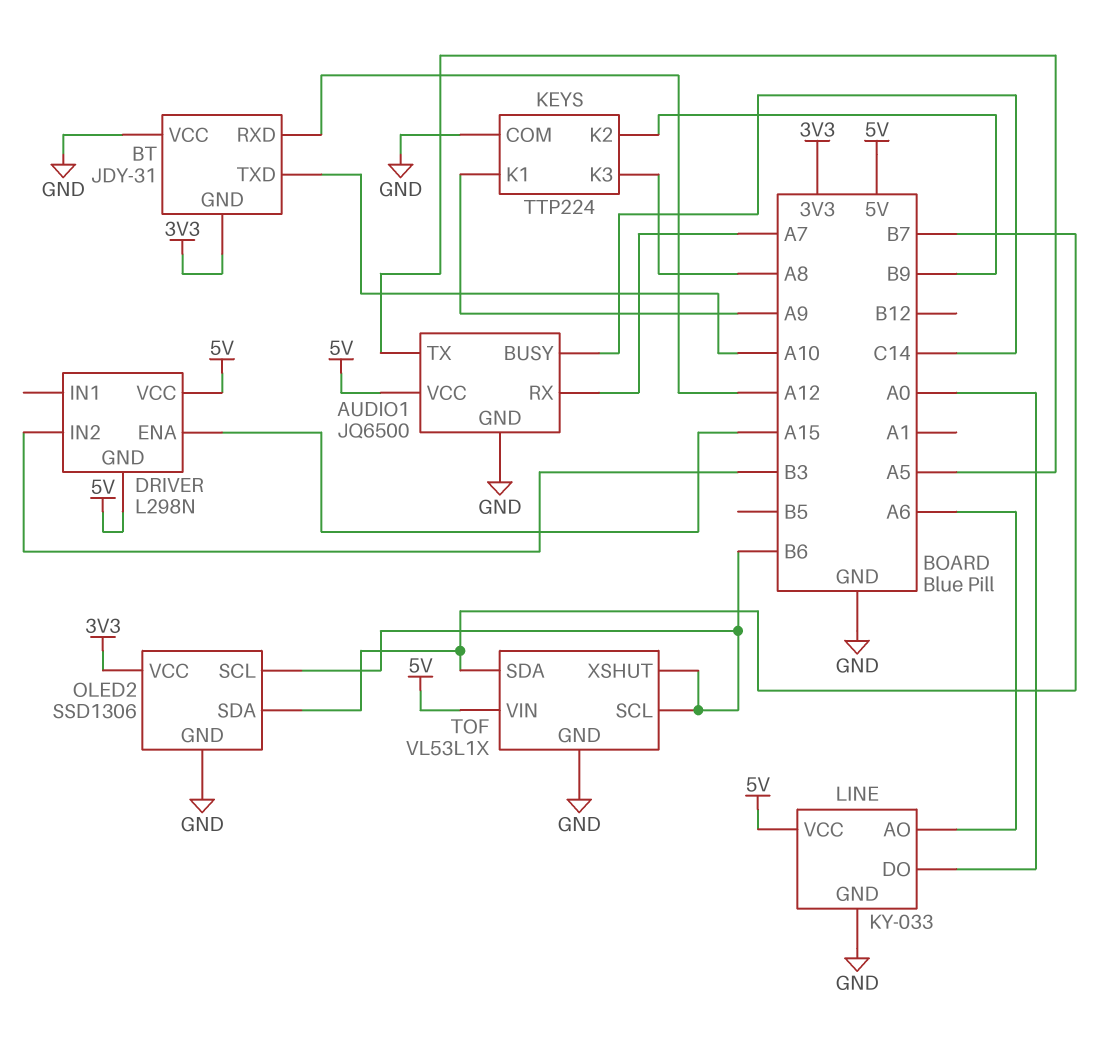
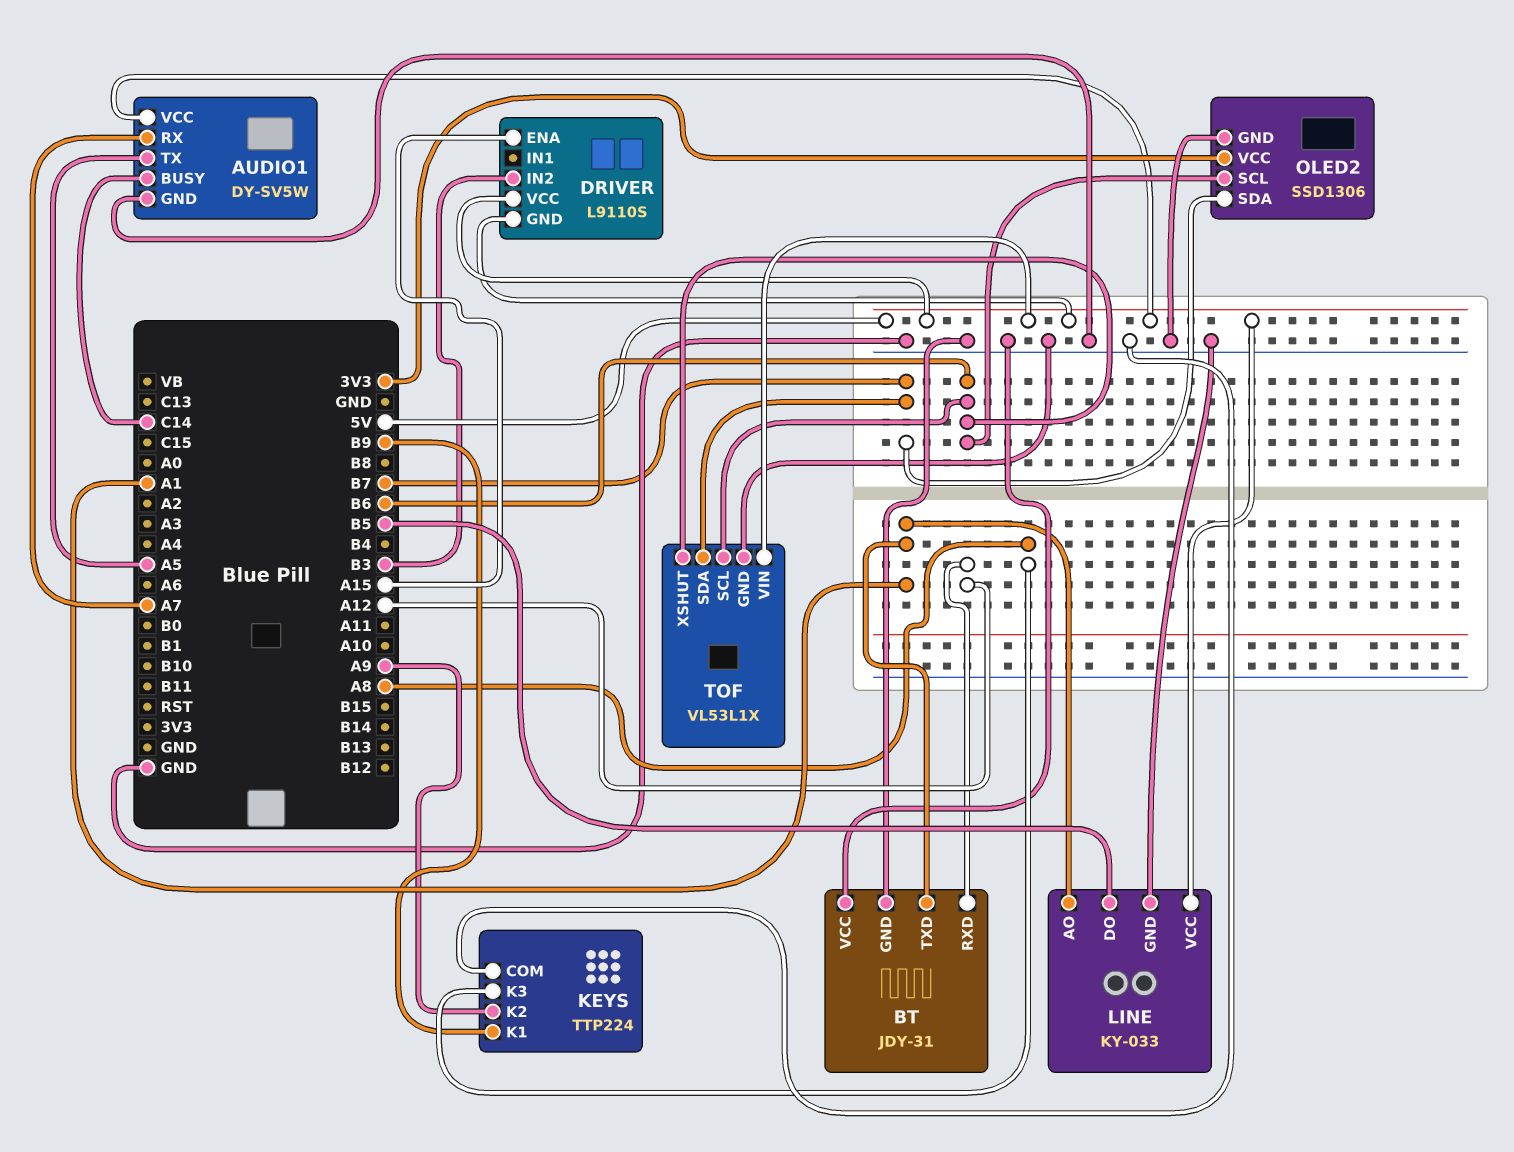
AUDIO1: JQ6500 -> DY-SV5W
BT pin GND: 3V3 -> GND
BT pin TXD: A10 -> A1
DRIVER: L298N -> L9110S
KEYS pin K1: A9 -> B9
KEYS pin K2: B9 -> A9
LINE pin AO: A6 -> A1
LINE pin DO: A0 -> B5

